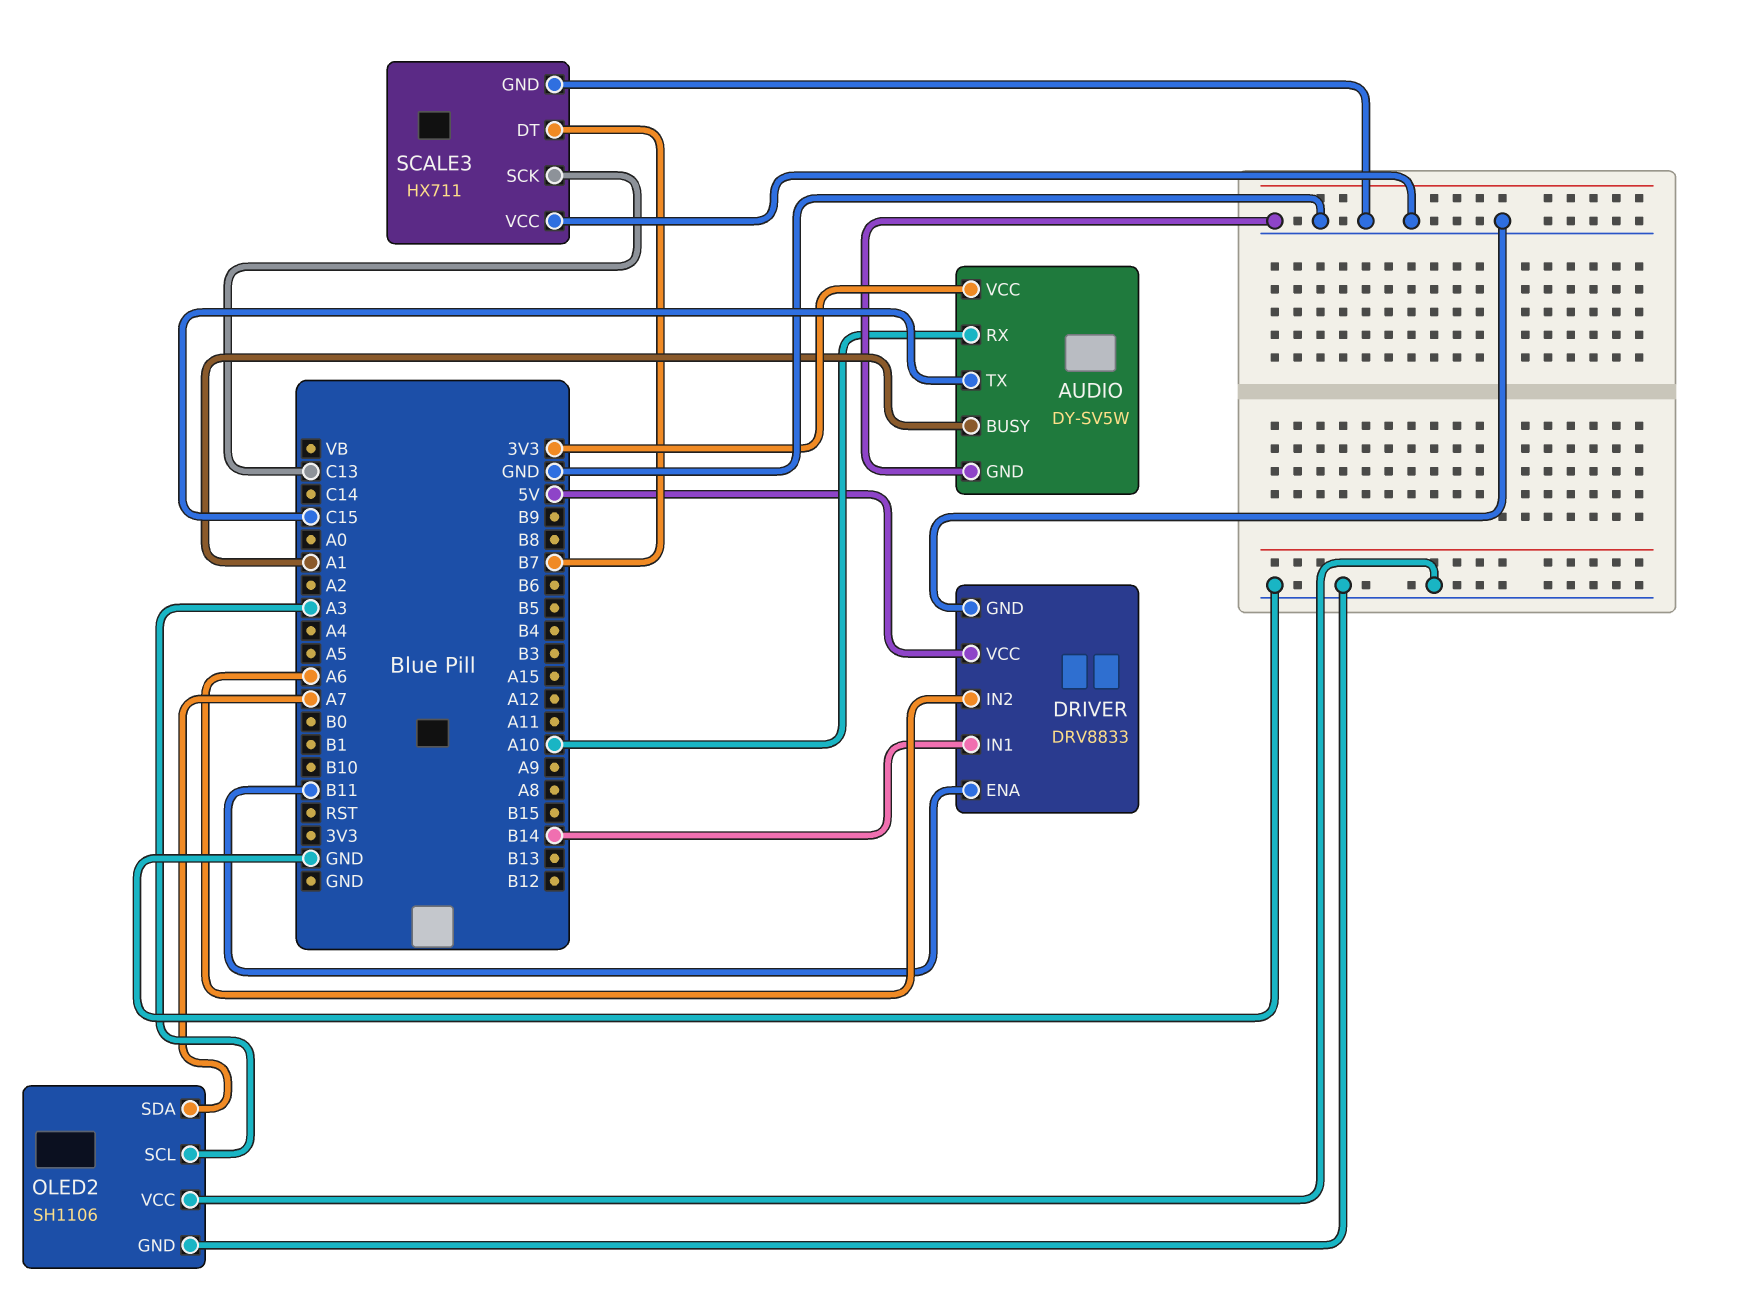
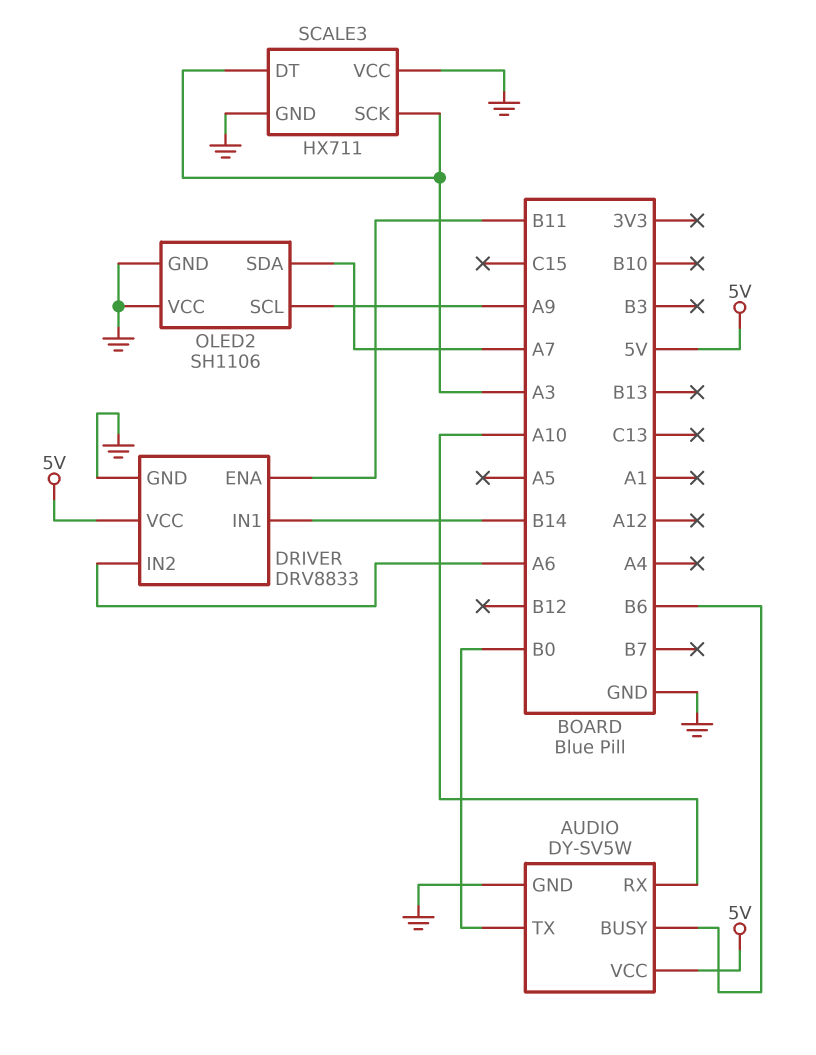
AUDIO pin BUSY: A1 -> B6
AUDIO pin TX: C15 -> B0
AUDIO pin VCC: 3V3 -> 5V
OLED2 pin SCL: A3 -> A9
SCALE3 pin DT: B7 -> A3
SCALE3 pin SCK: C13 -> A3

